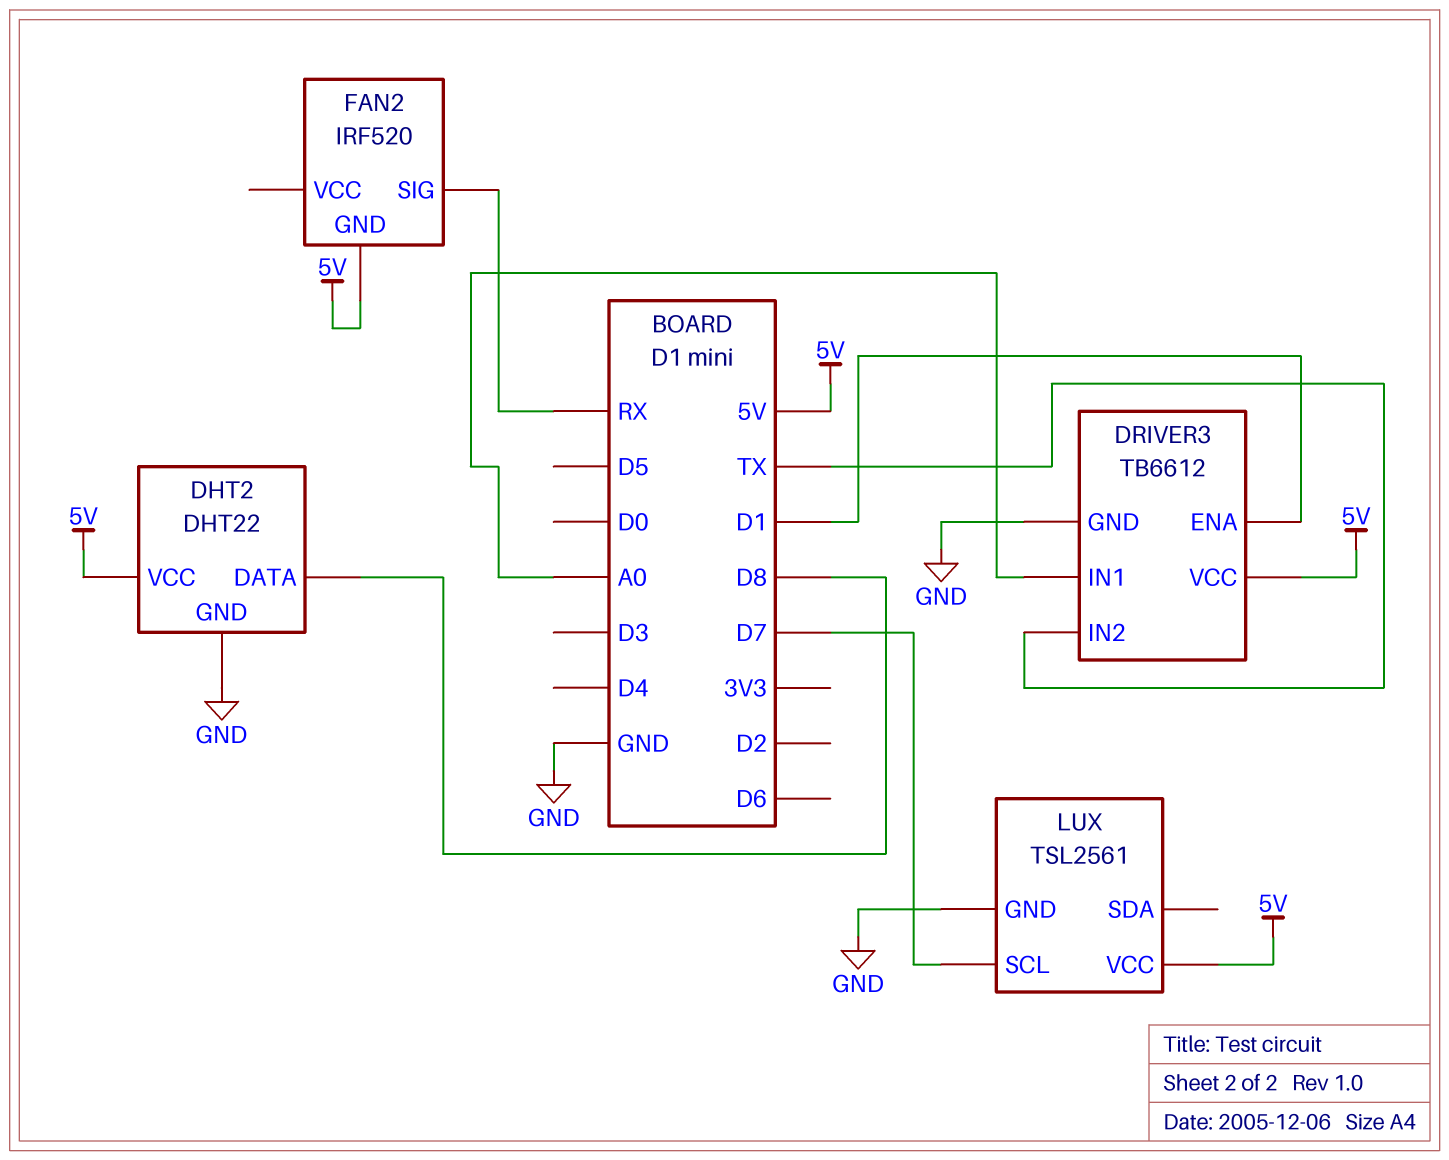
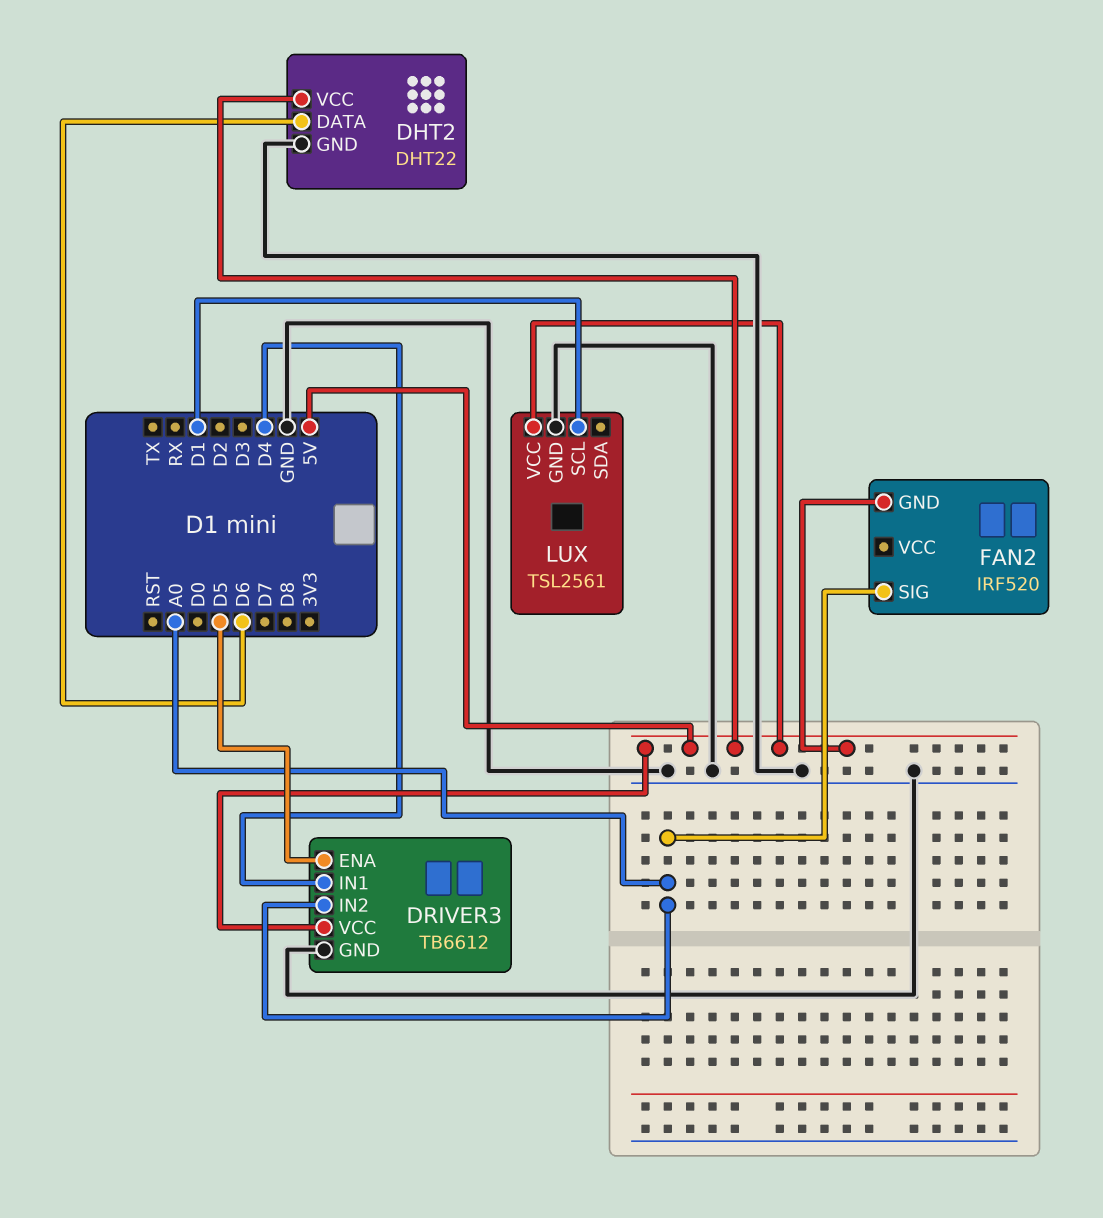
DHT2 pin DATA: D8 -> D6
DRIVER3 pin ENA: D1 -> D5
DRIVER3 pin IN1: A0 -> D4
DRIVER3 pin IN2: TX -> A0
FAN2 pin SIG: RX -> A0
LUX pin SCL: D7 -> D1

